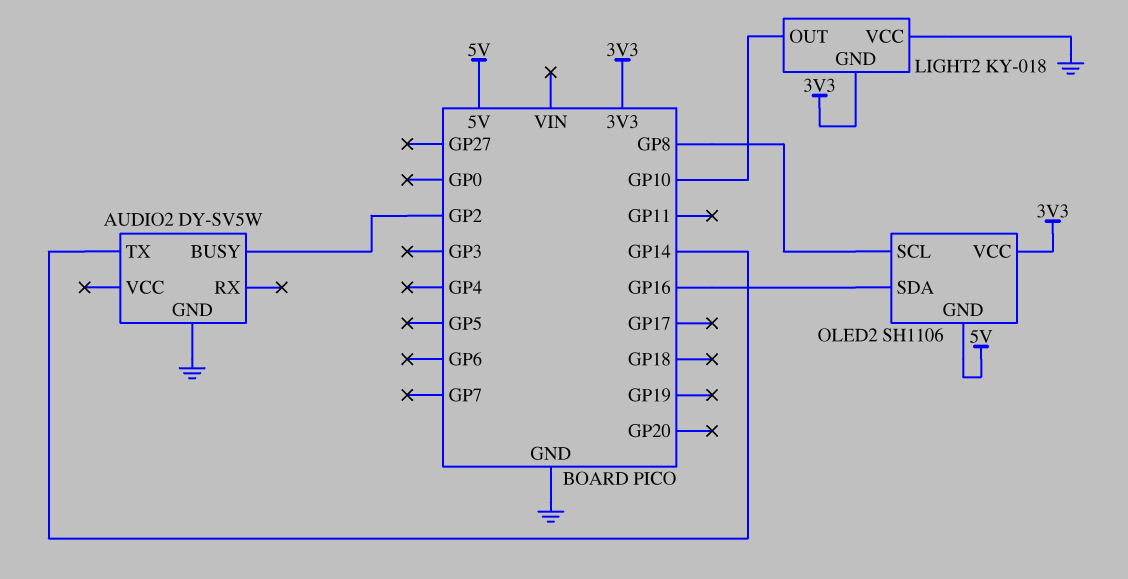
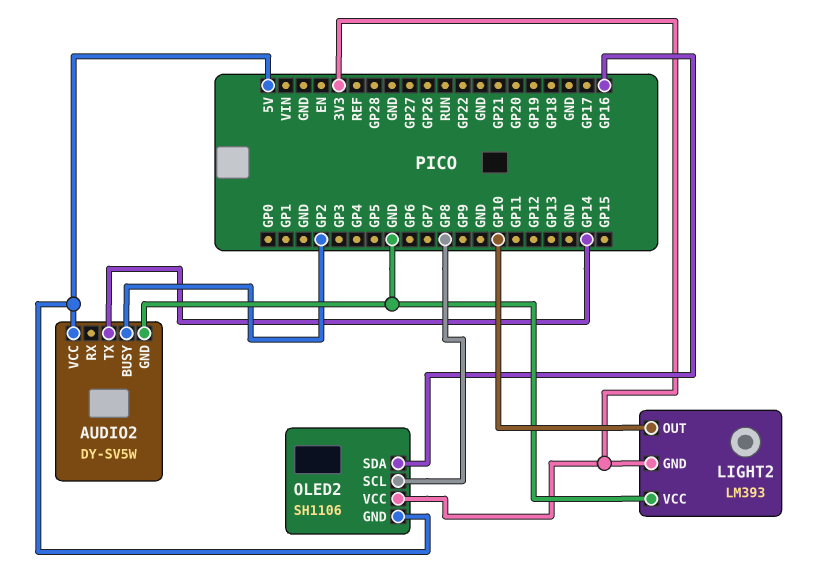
AUDIO2 pin VCC: none -> 5V
LIGHT2: KY-018 -> LM393

